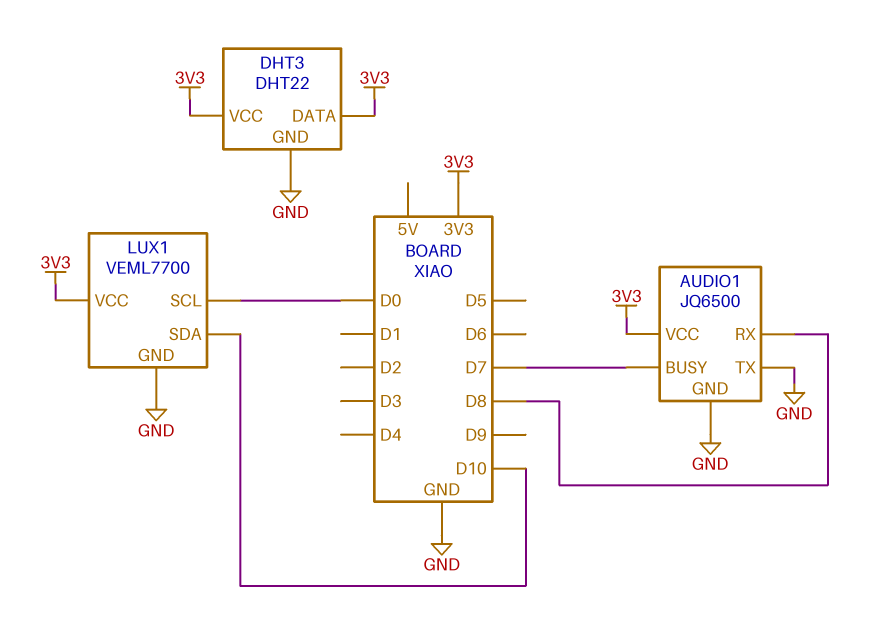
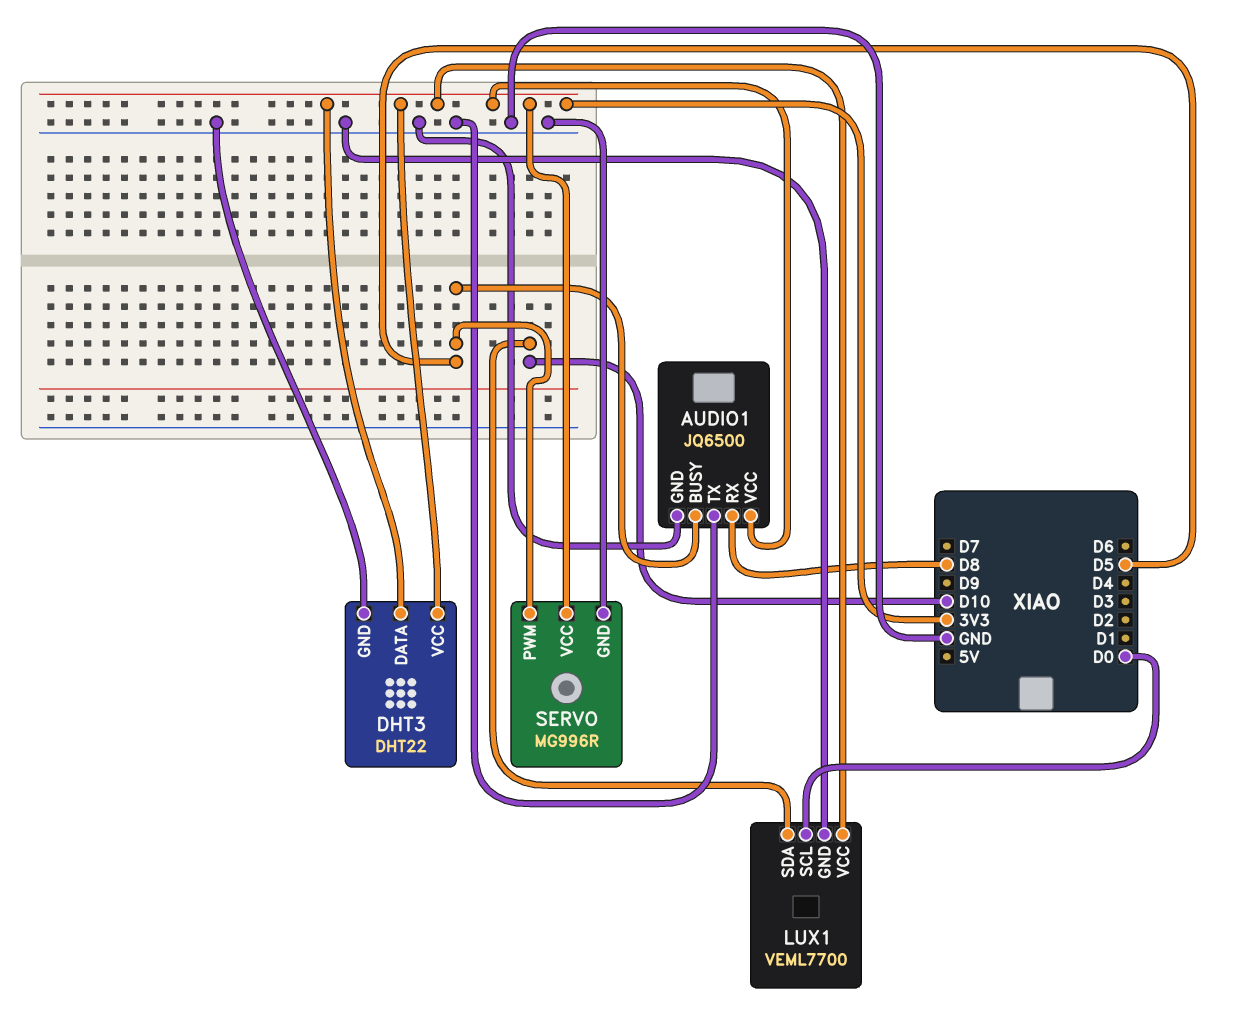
AUDIO1 pin BUSY: D7 -> D5
SERVO: none -> MG996R
SERVO pin GND: none -> GND
SERVO pin PWM: none -> D5
SERVO pin VCC: none -> 3V3

